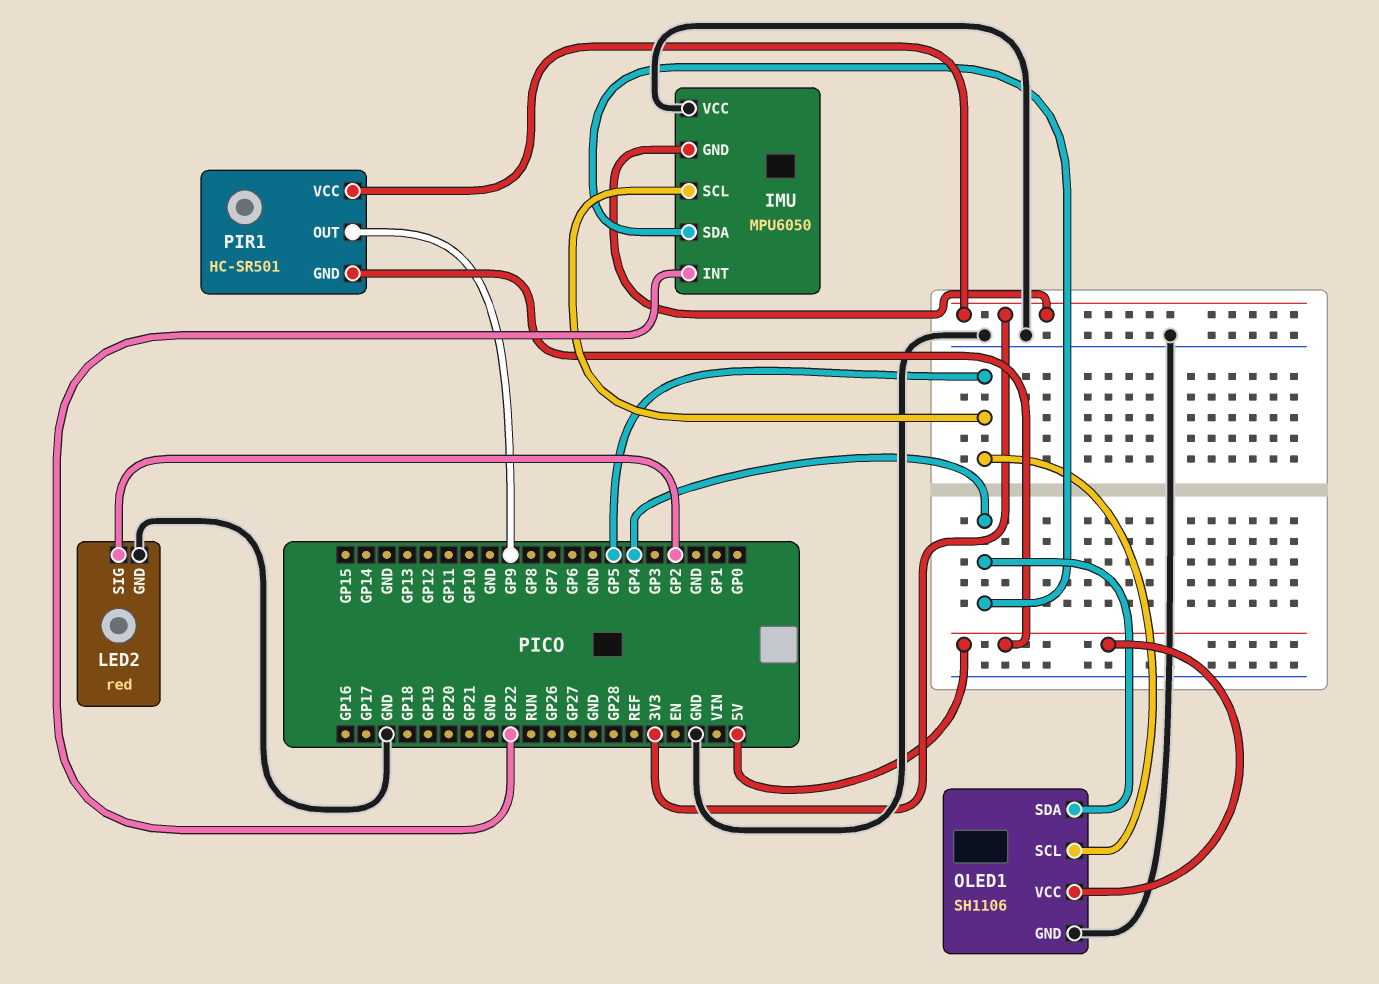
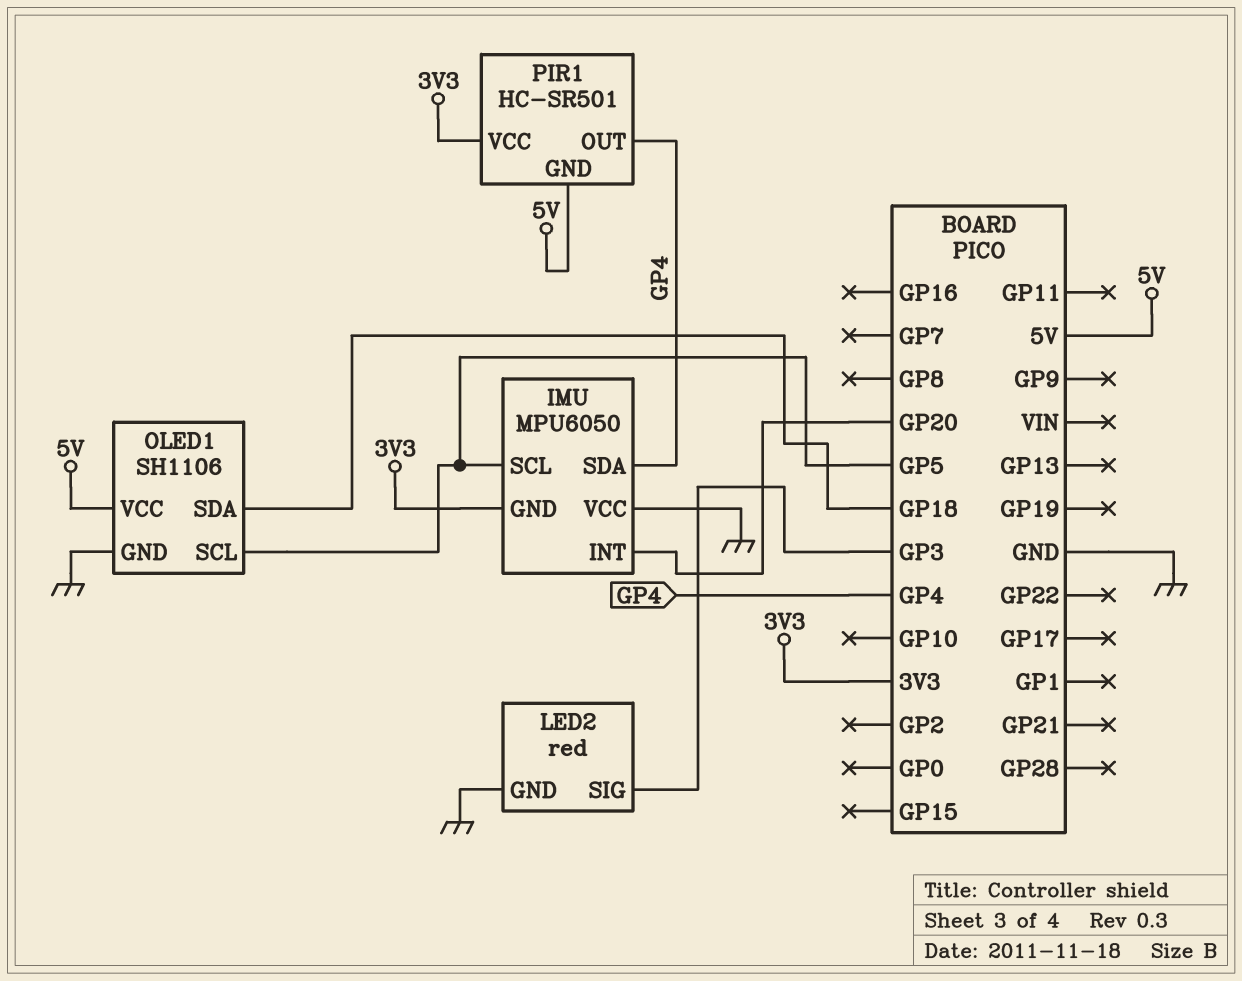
IMU pin INT: GP22 -> GP20
LED2 pin SIG: GP2 -> GP3
OLED1 pin SDA: GP4 -> GP18
PIR1 pin OUT: GP9 -> GP4

